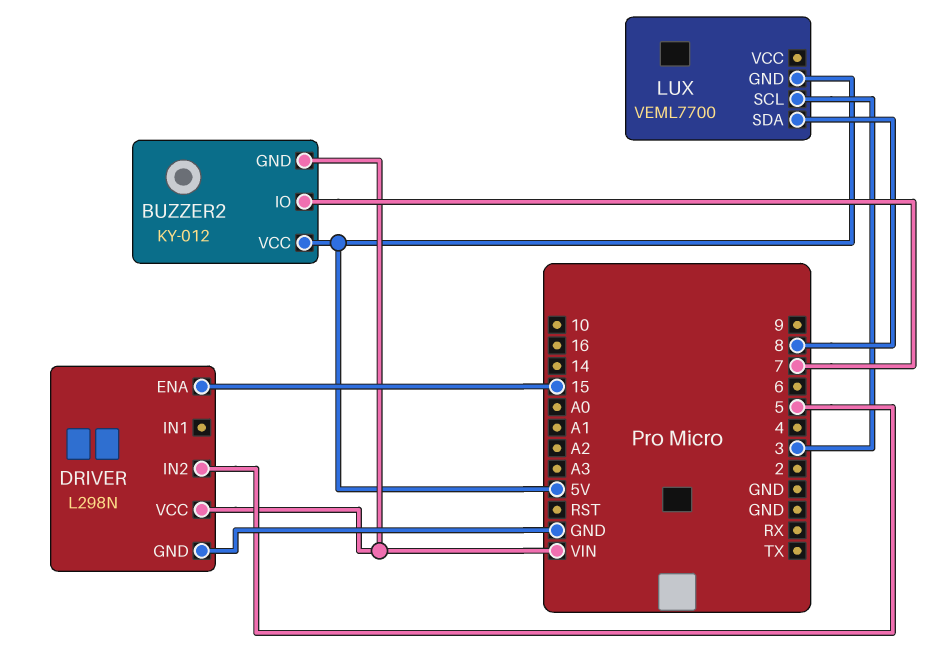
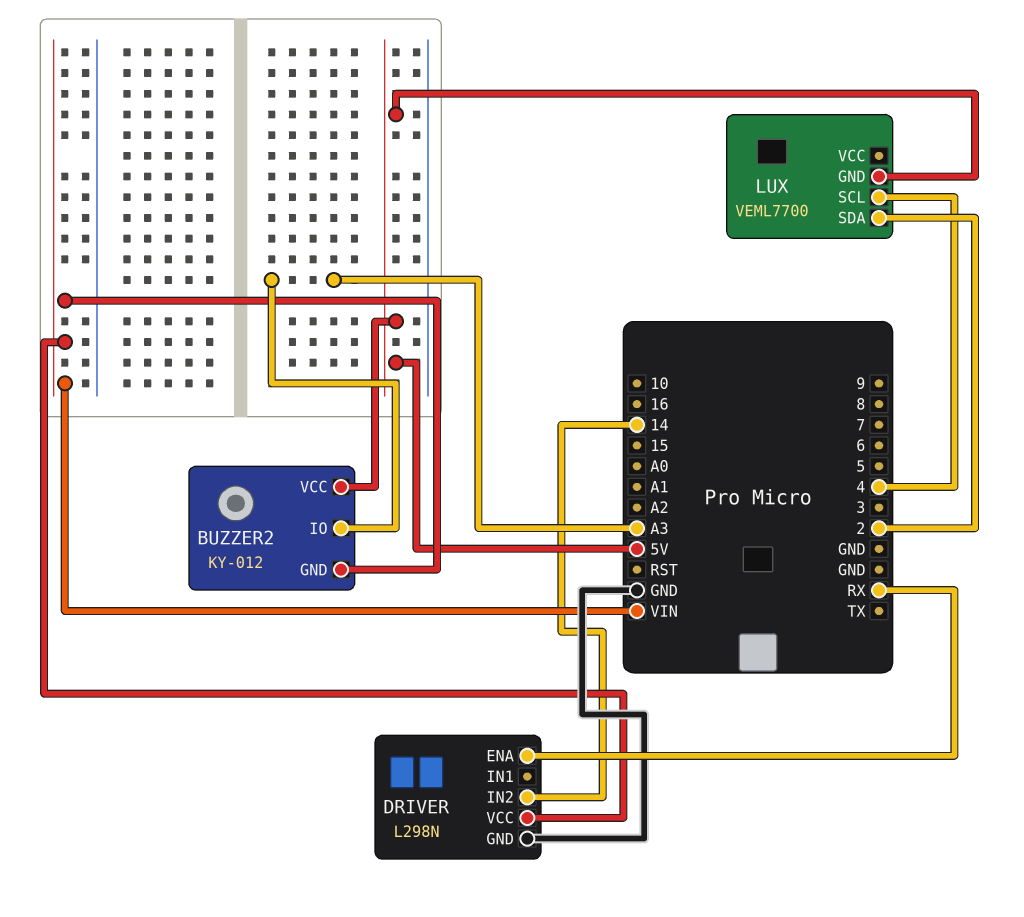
BUZZER2 pin IO: 7 -> A3
DRIVER pin ENA: 15 -> RX
DRIVER pin IN2: 5 -> 14
LUX pin SCL: 3 -> 4
LUX pin SDA: 8 -> 2

